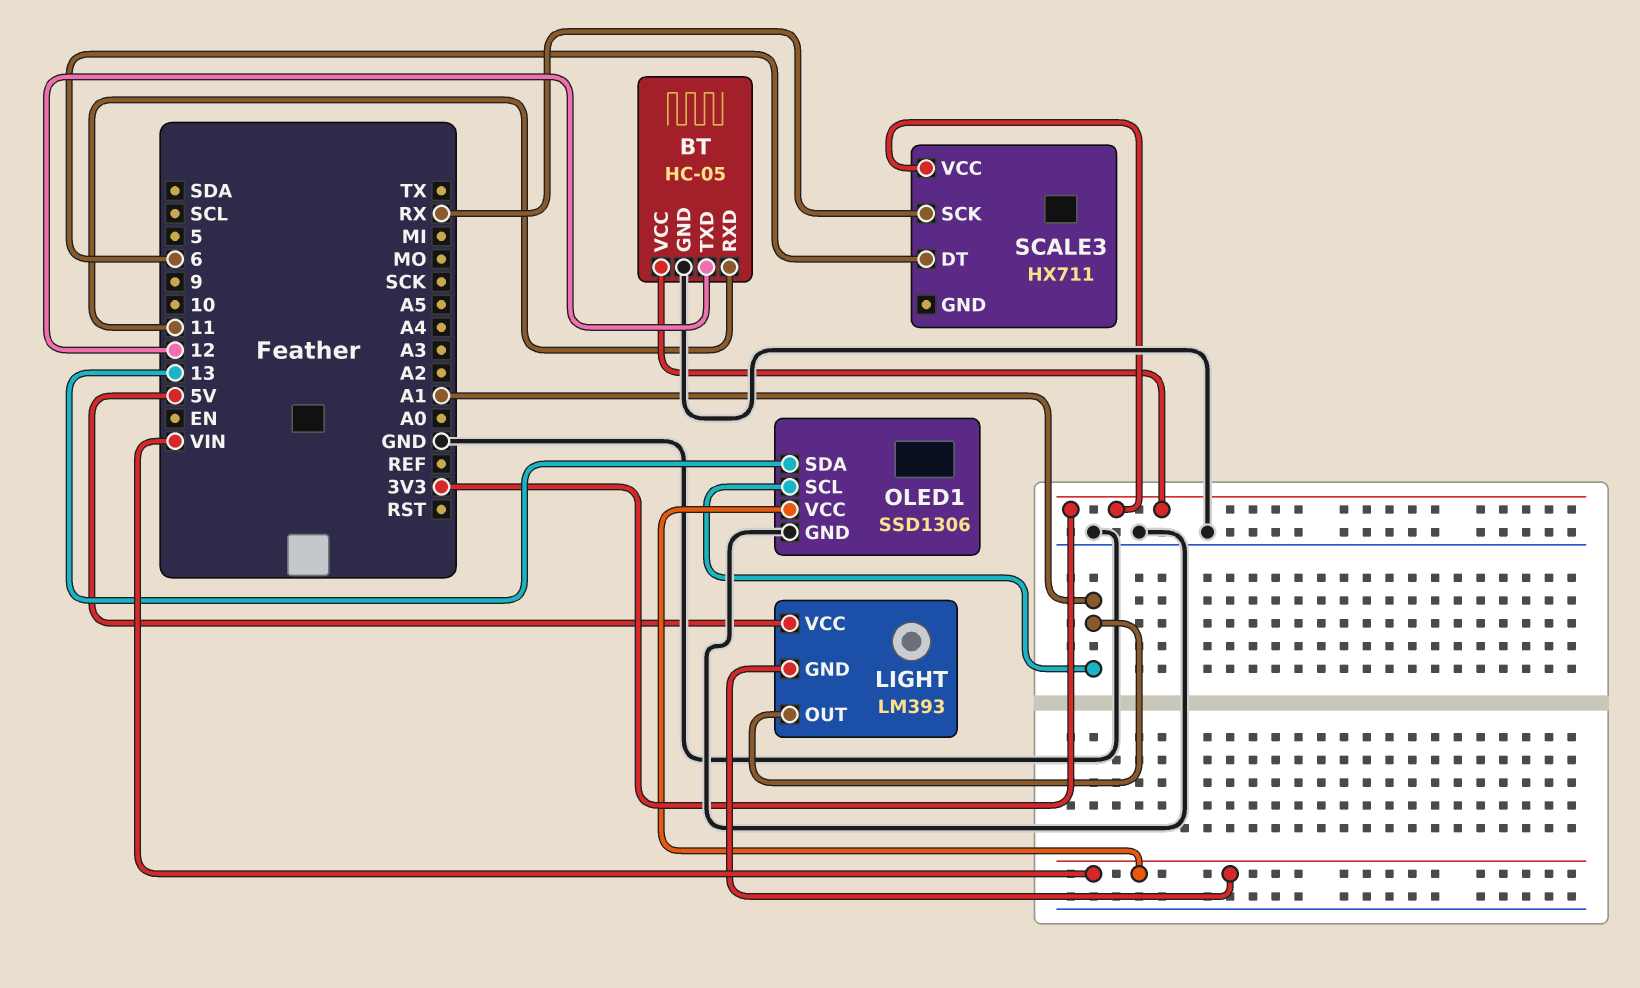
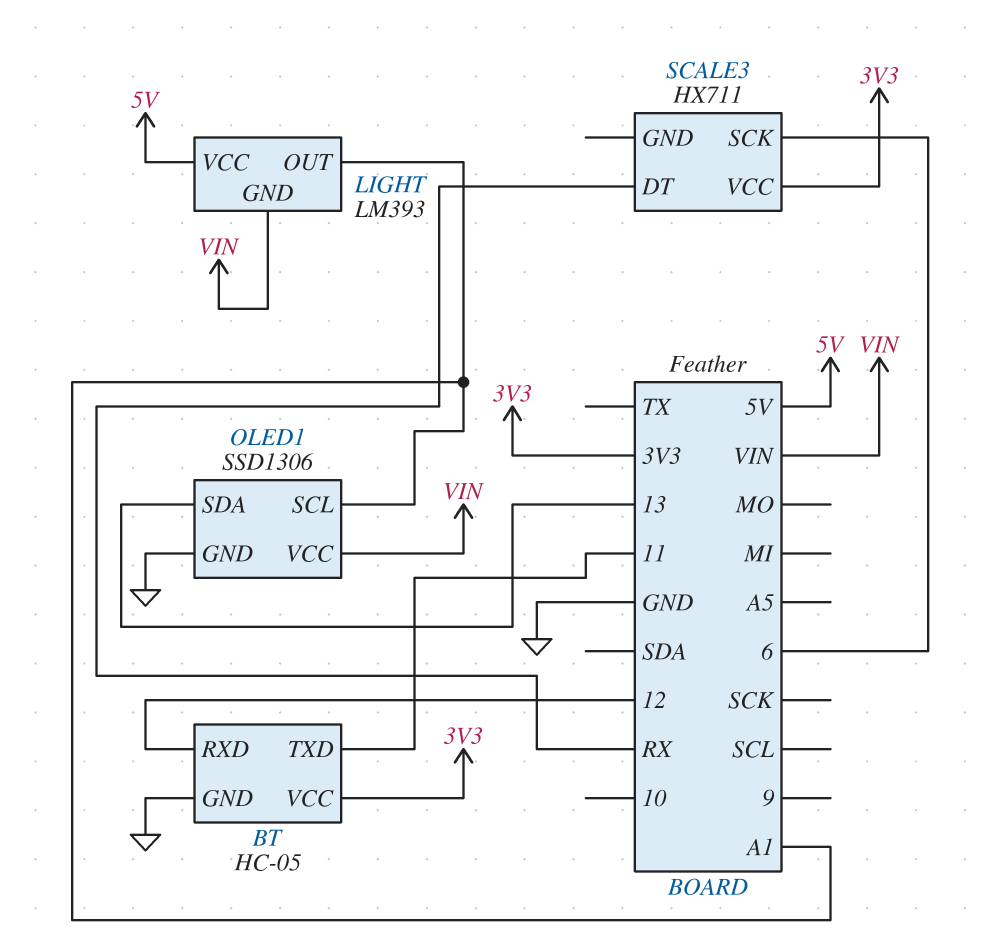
BT pin RXD: 11 -> 12
BT pin TXD: 12 -> 11
SCALE3 pin DT: 6 -> RX
SCALE3 pin SCK: RX -> 6

